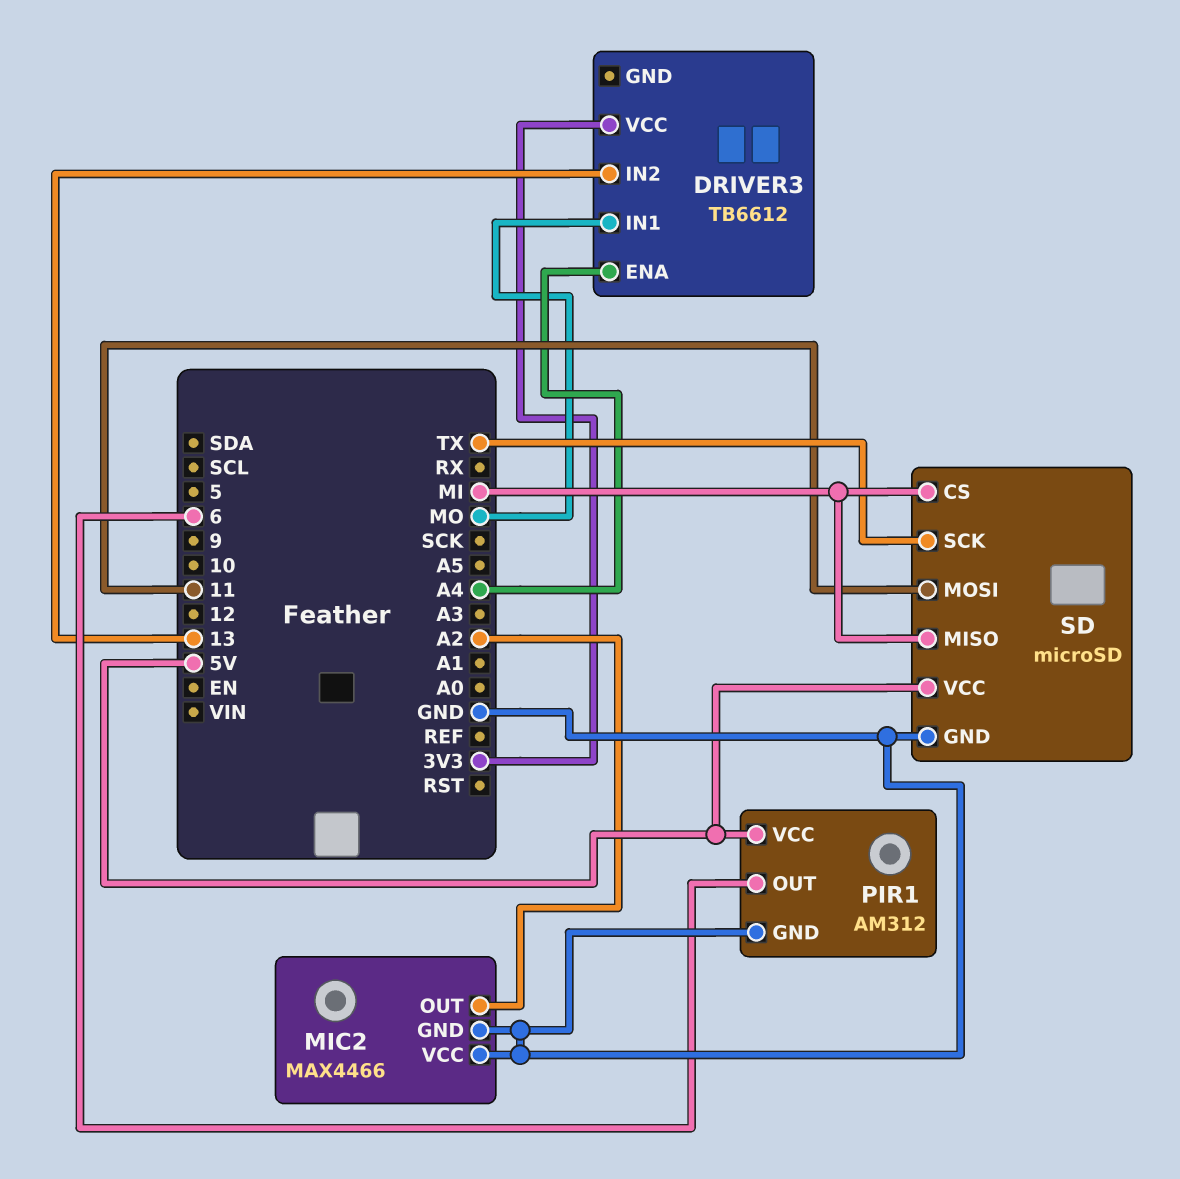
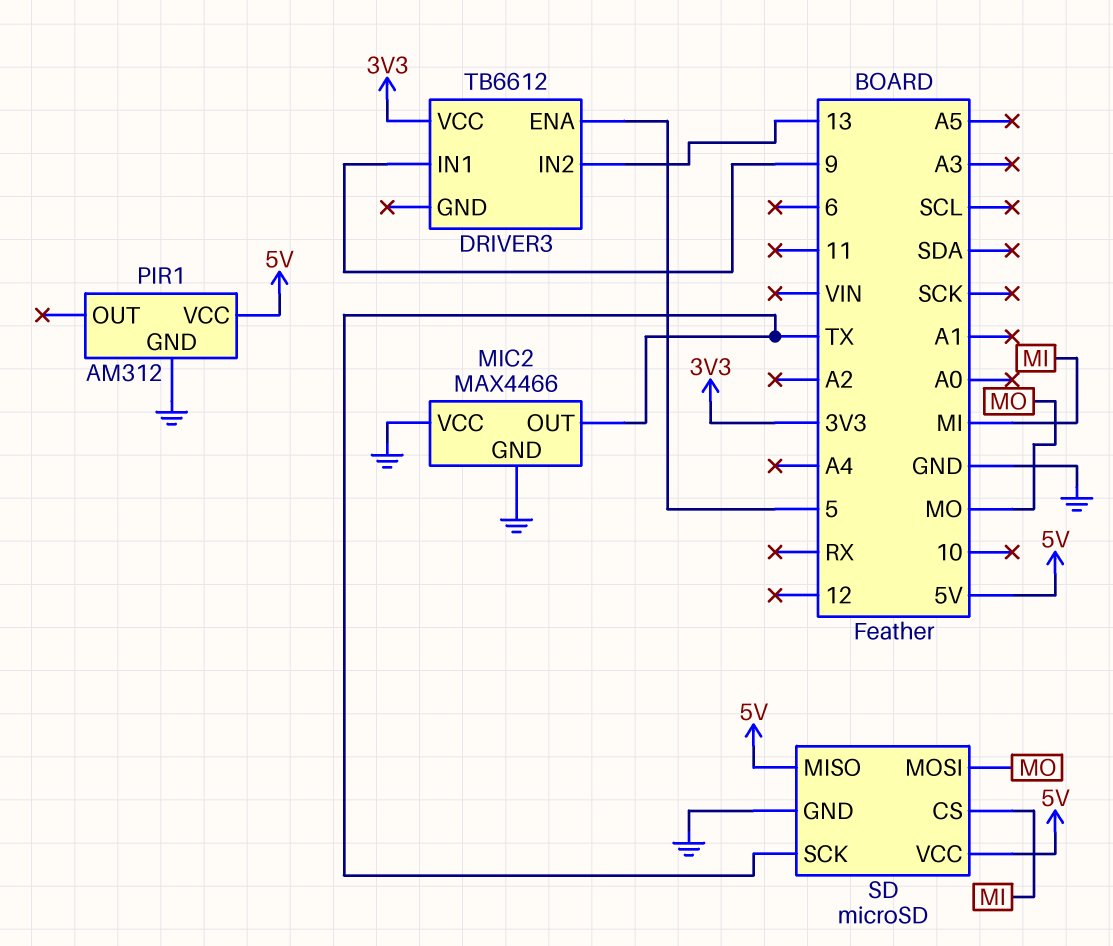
DRIVER3 pin ENA: A4 -> 5
DRIVER3 pin IN1: MO -> 9
MIC2 pin OUT: A2 -> TX
PIR1 pin OUT: 6 -> none
SD pin MISO: MI -> 5V
SD pin MOSI: 11 -> MO

